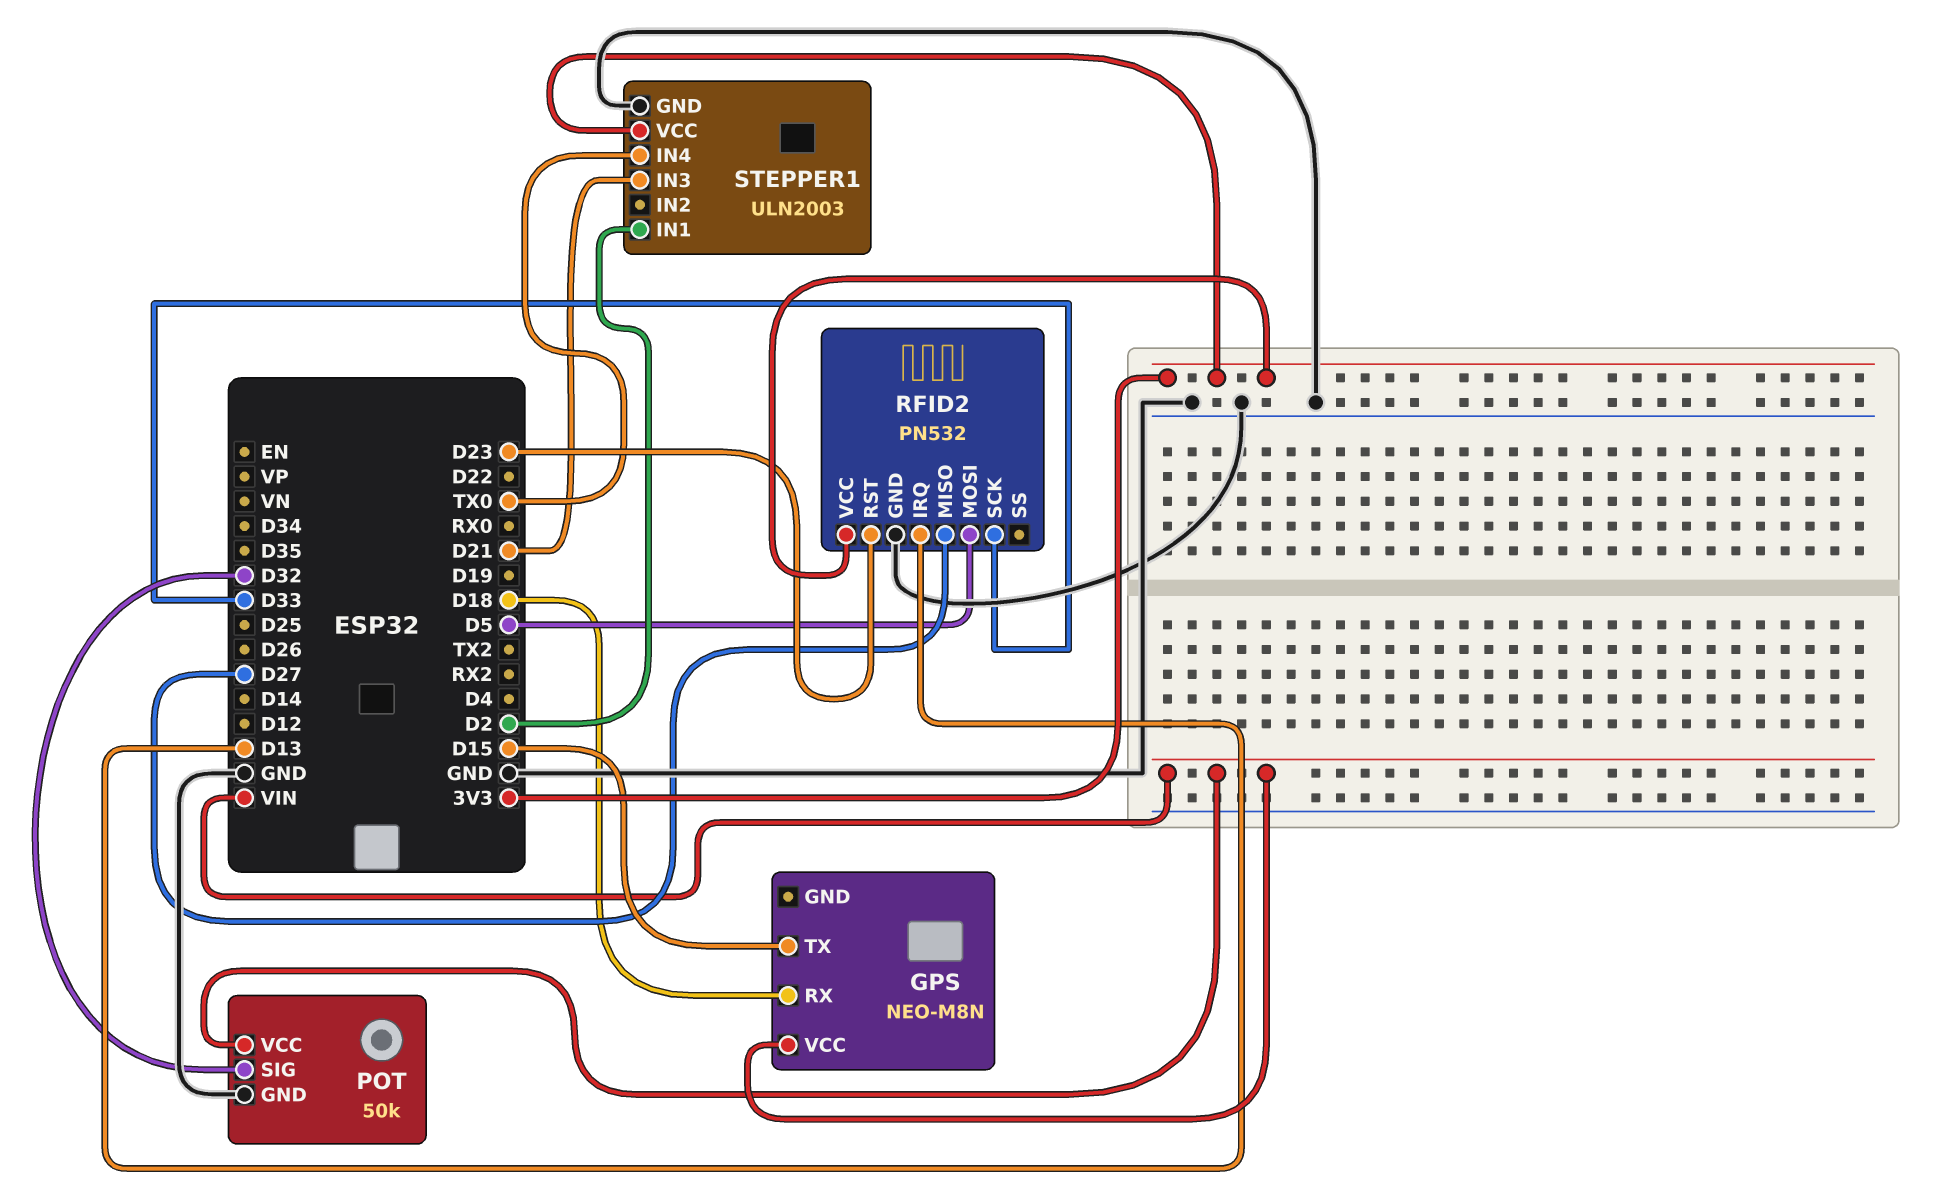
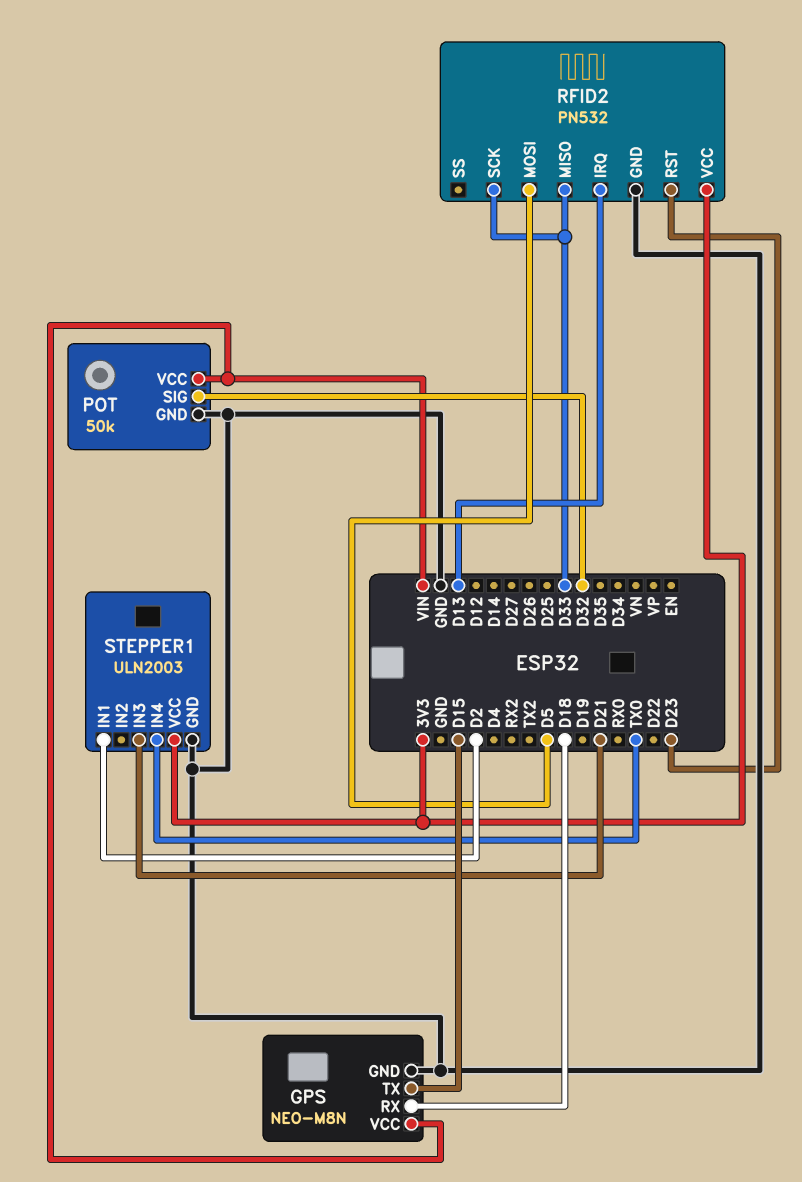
GPS pin GND: none -> GND
RFID2 pin MISO: D27 -> D33

